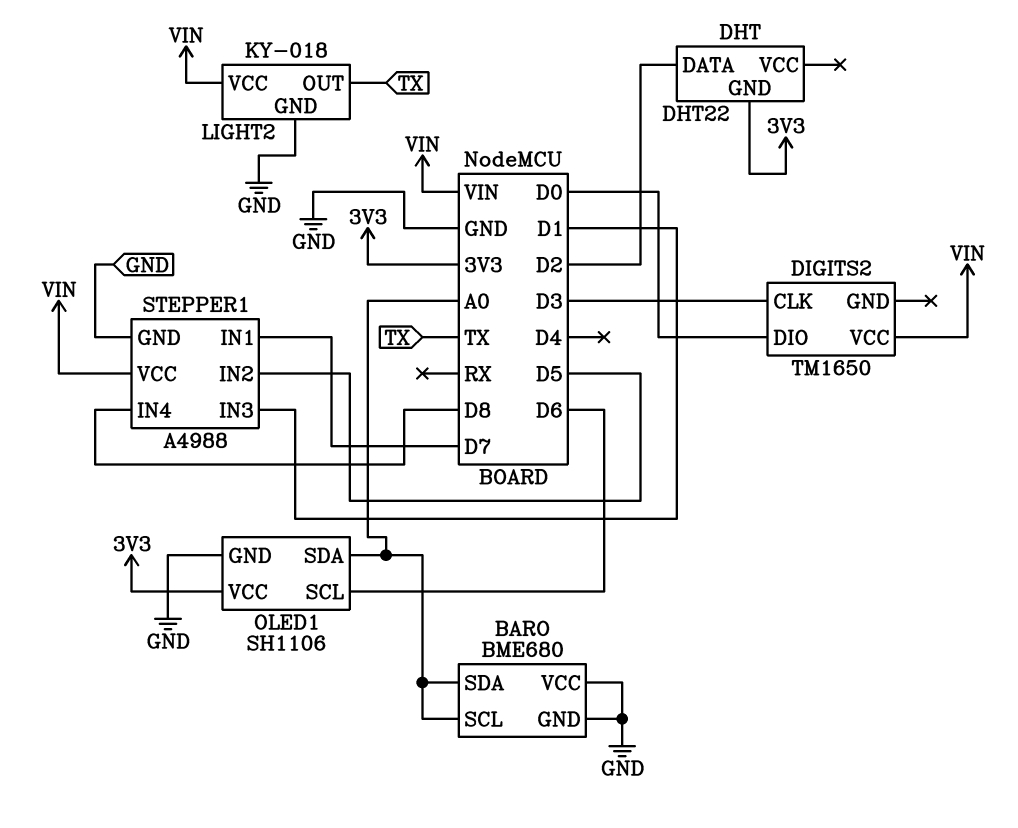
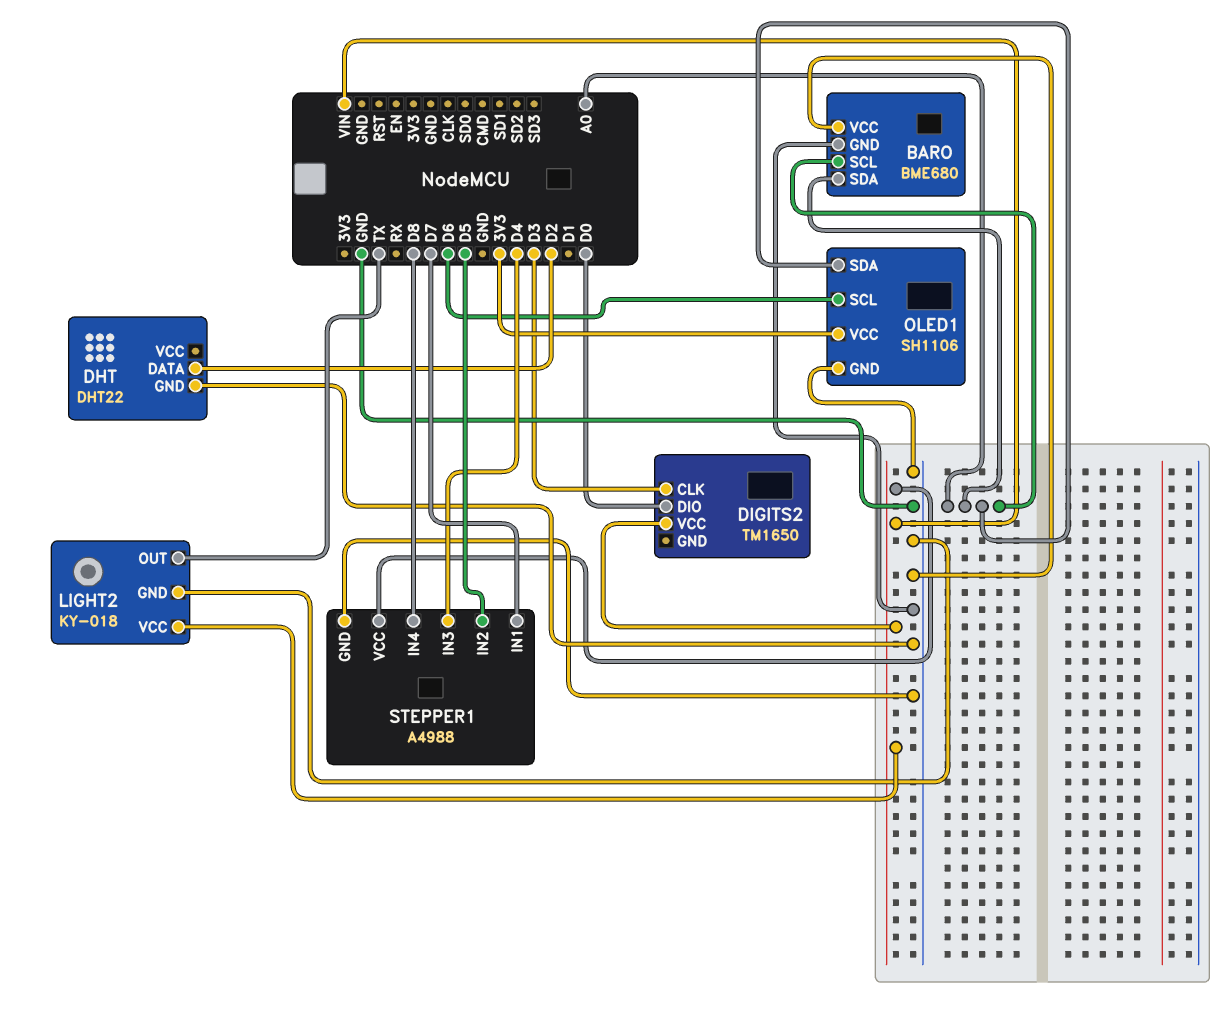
DHT pin GND: 3V3 -> GND
STEPPER1 pin IN3: D1 -> D4

